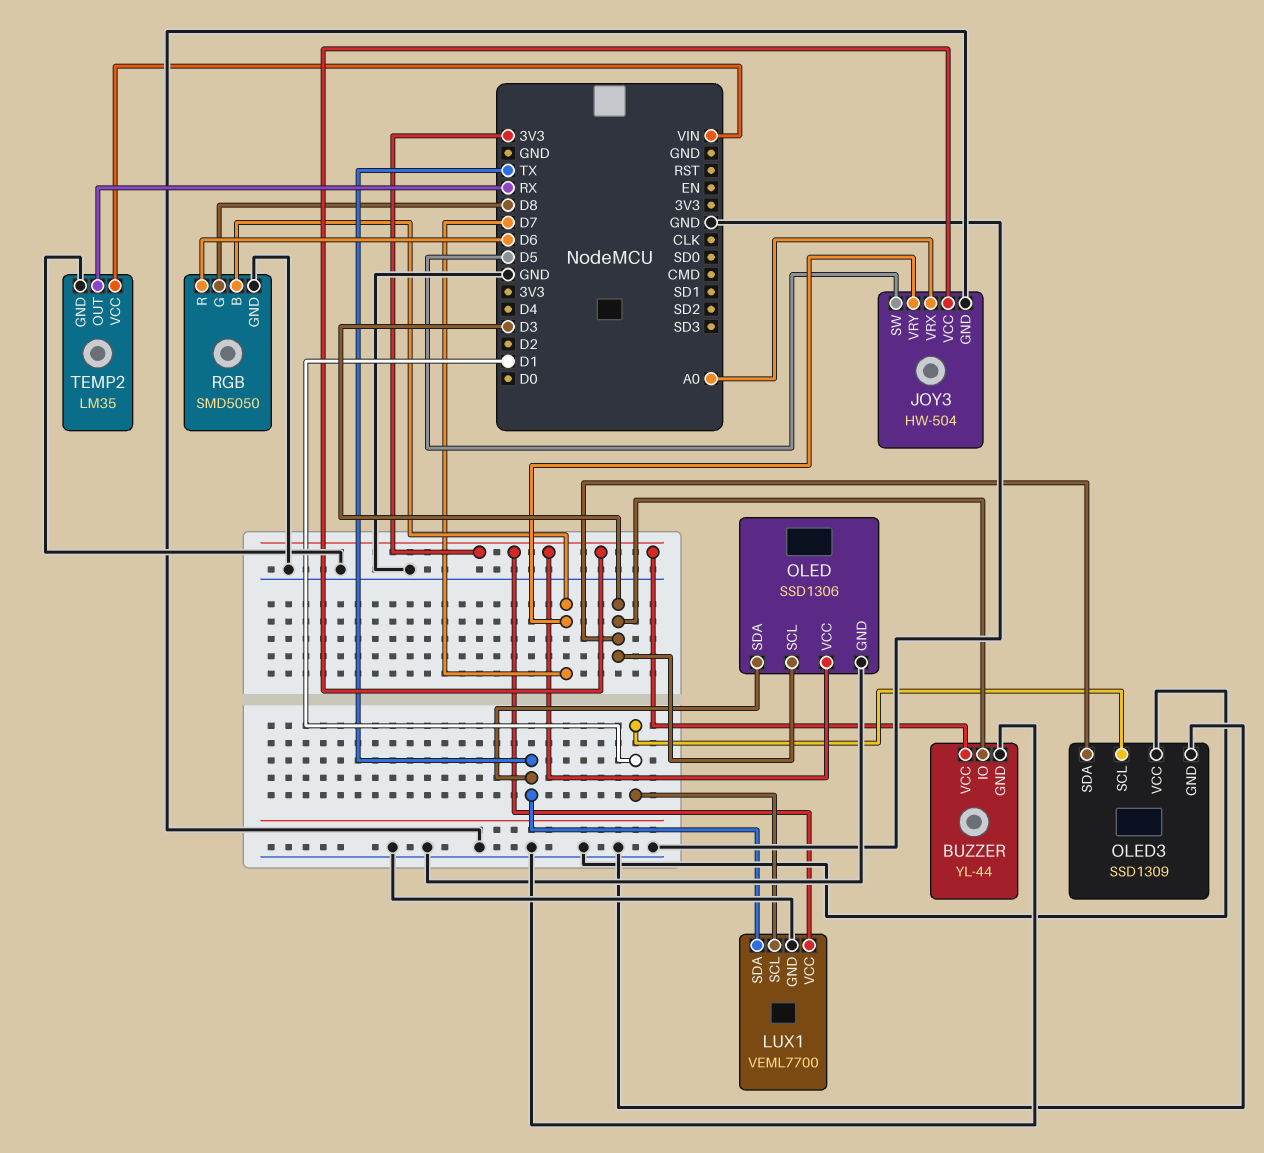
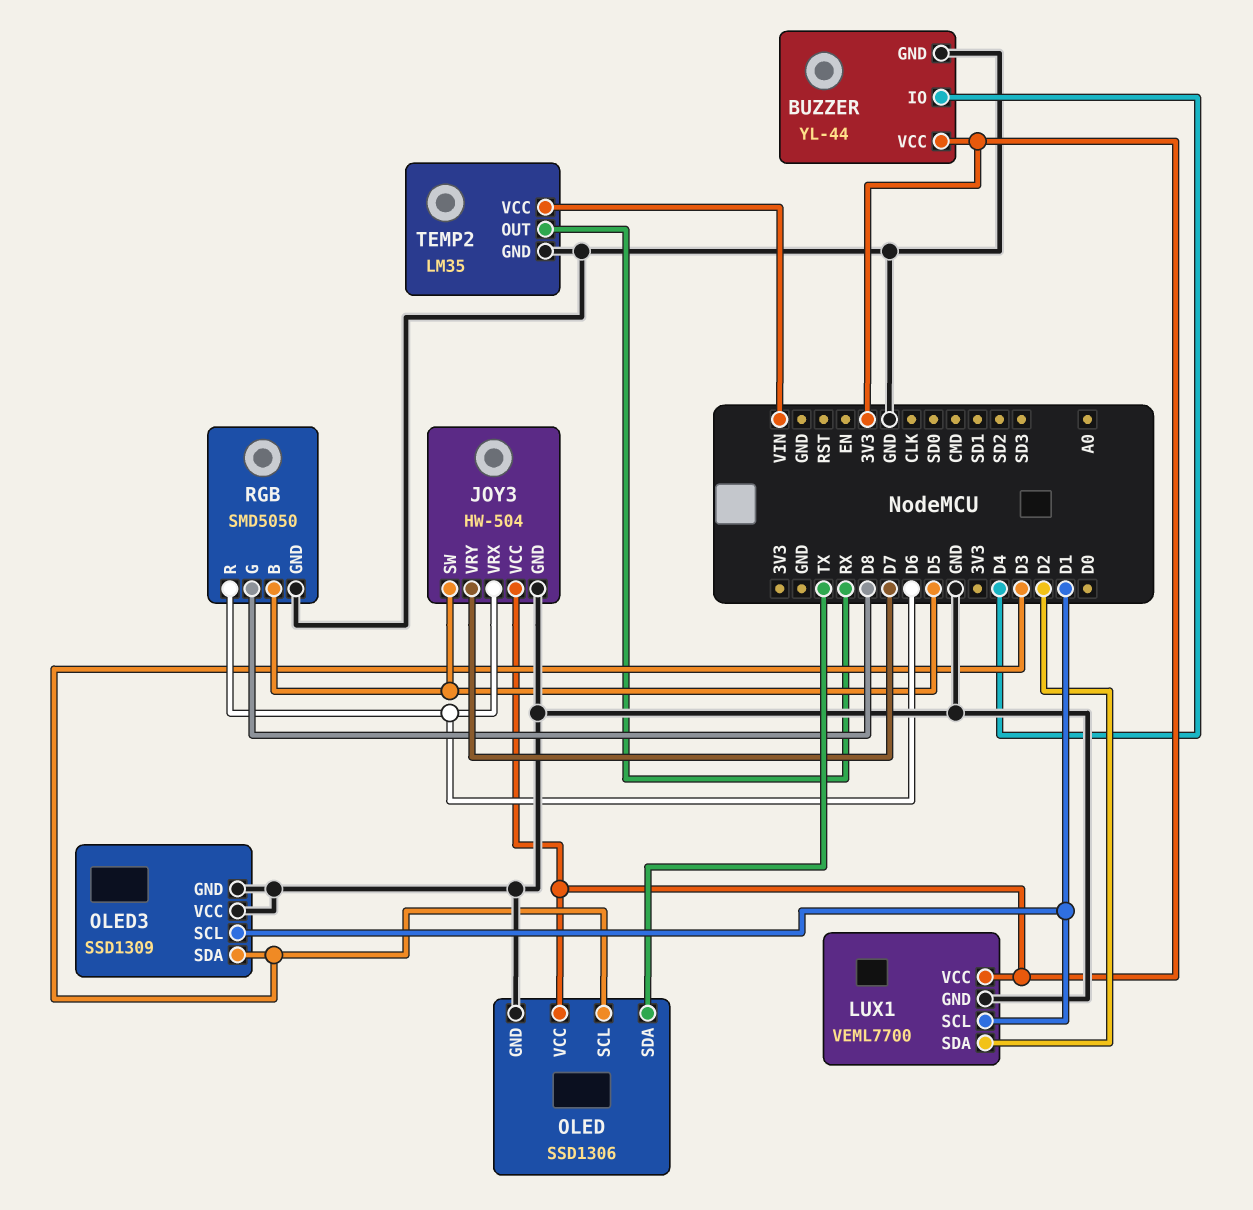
BUZZER pin IO: D3 -> D4
JOY3 pin VRX: A0 -> D6
LUX1 pin SDA: TX -> D2
RGB pin B: D7 -> D5

